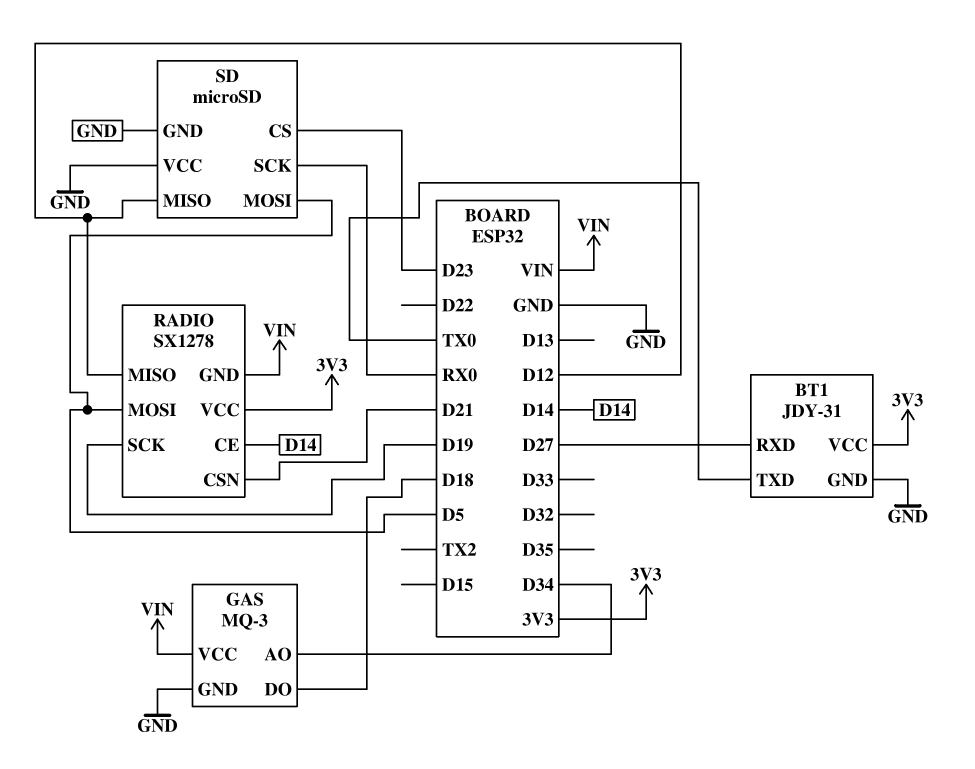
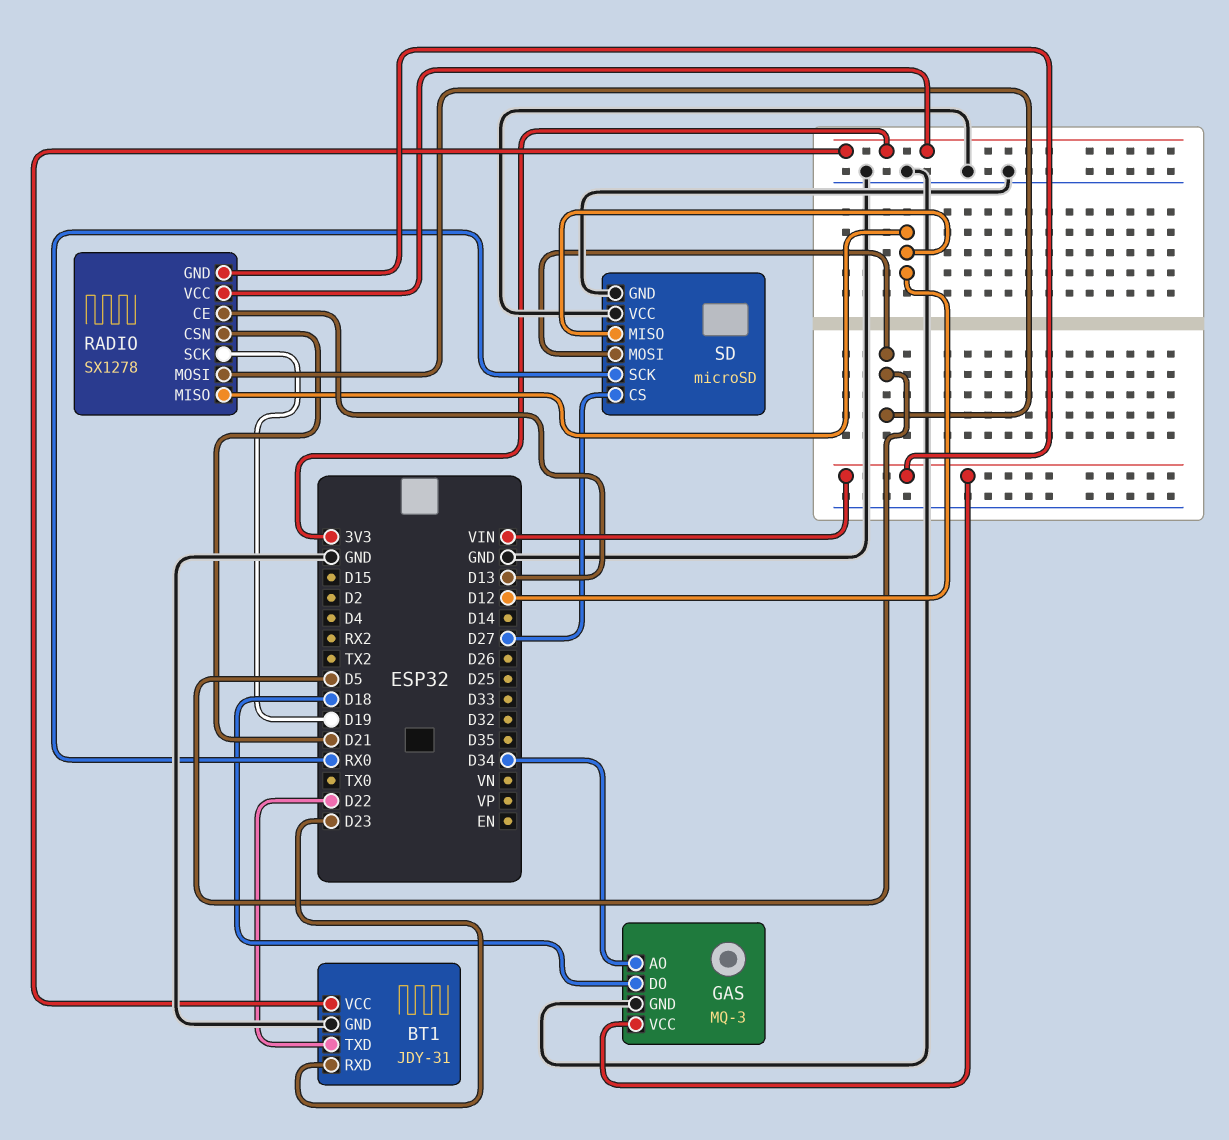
BT1 pin RXD: D27 -> D23
BT1 pin TXD: TX0 -> D22
RADIO pin CE: D14 -> D13
SD pin CS: D23 -> D27

